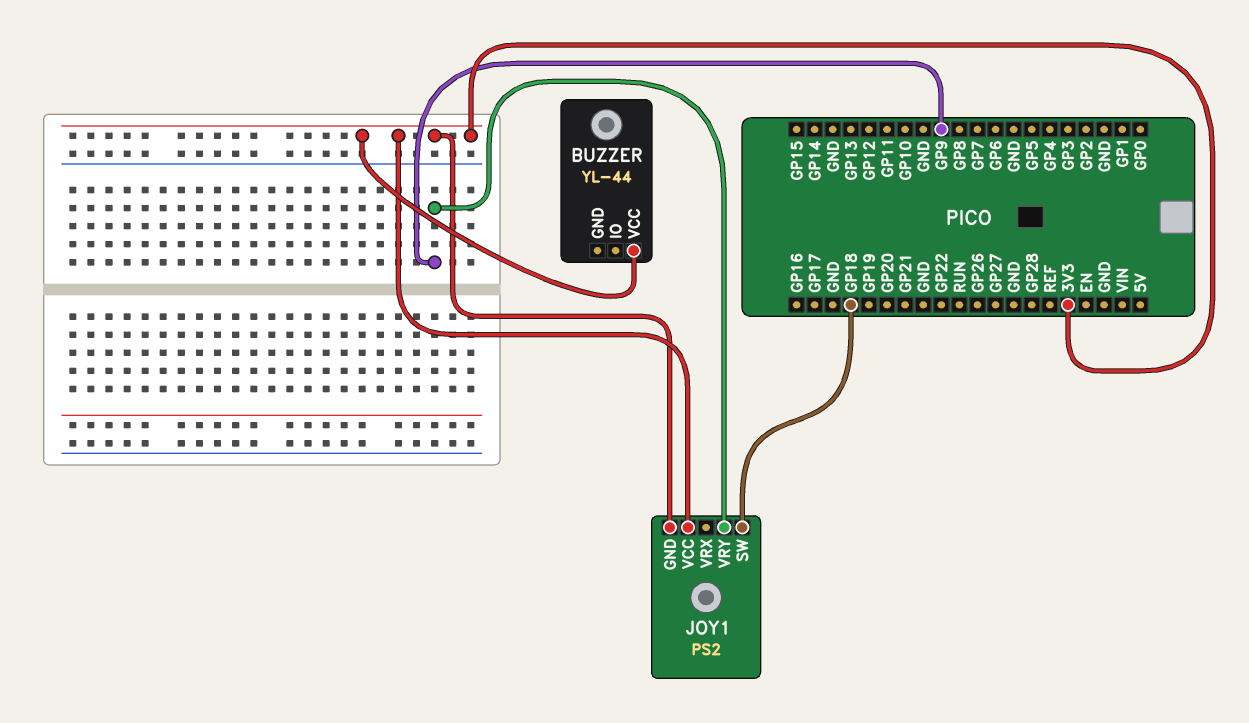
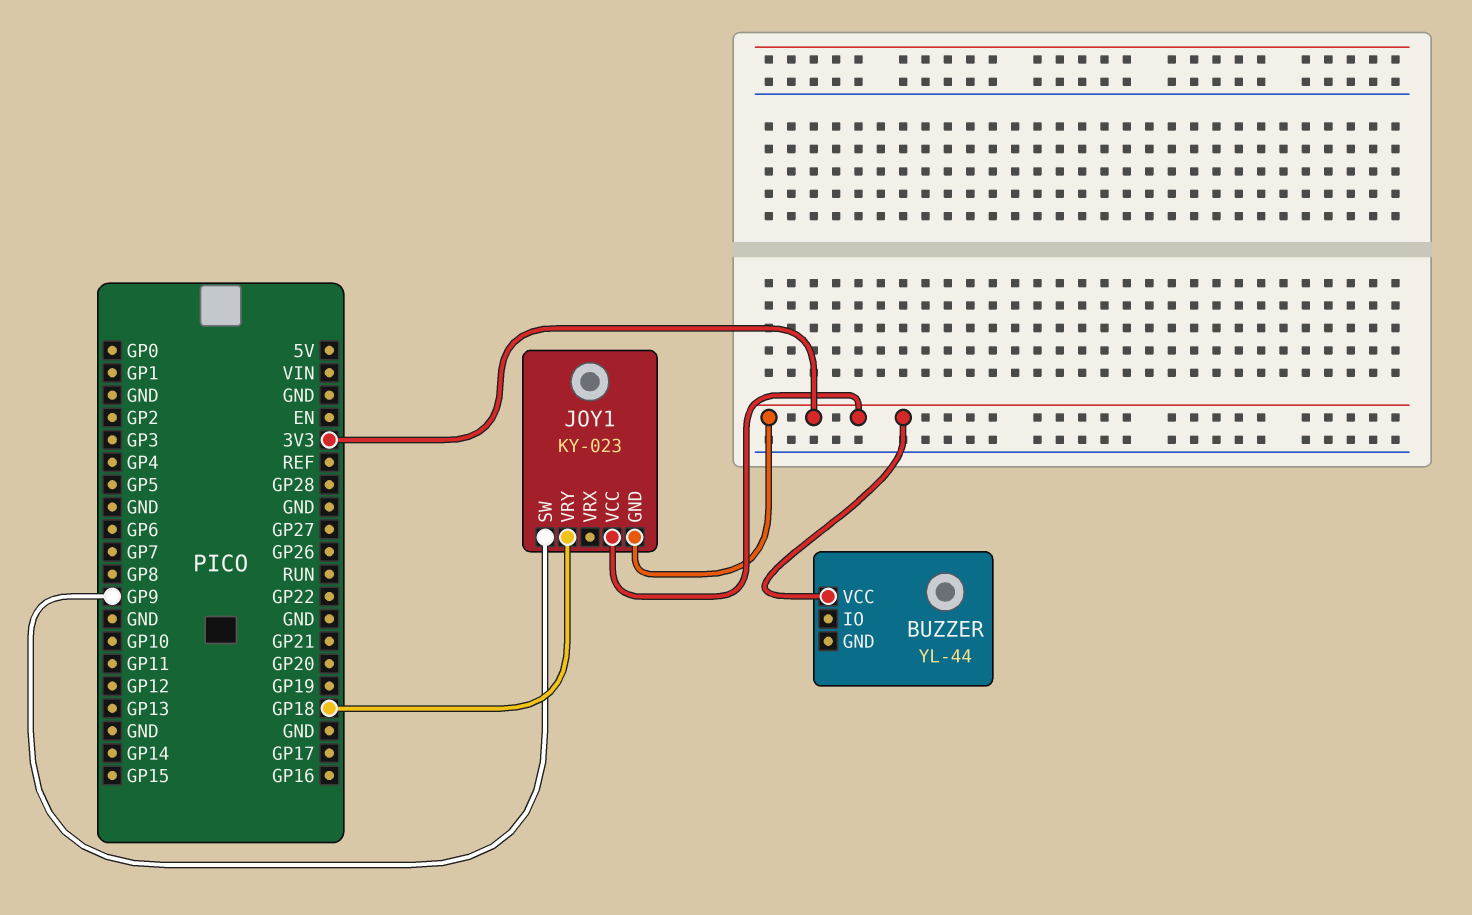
JOY1: PS2 -> KY-023
JOY1 pin SW: GP18 -> GP9
JOY1 pin VRY: GP9 -> GP18

